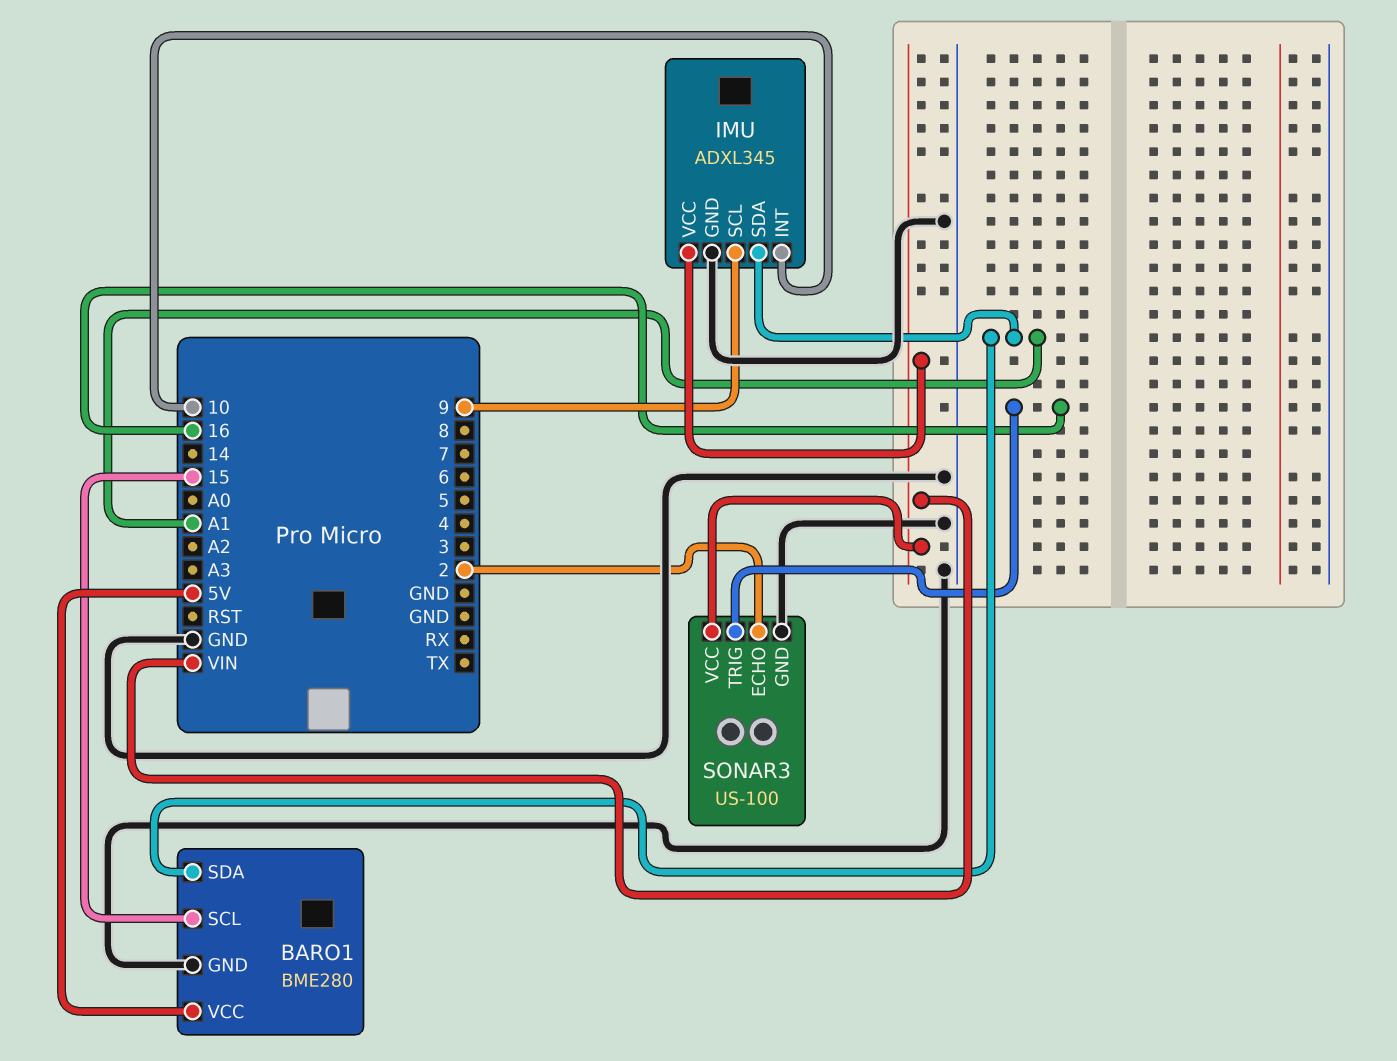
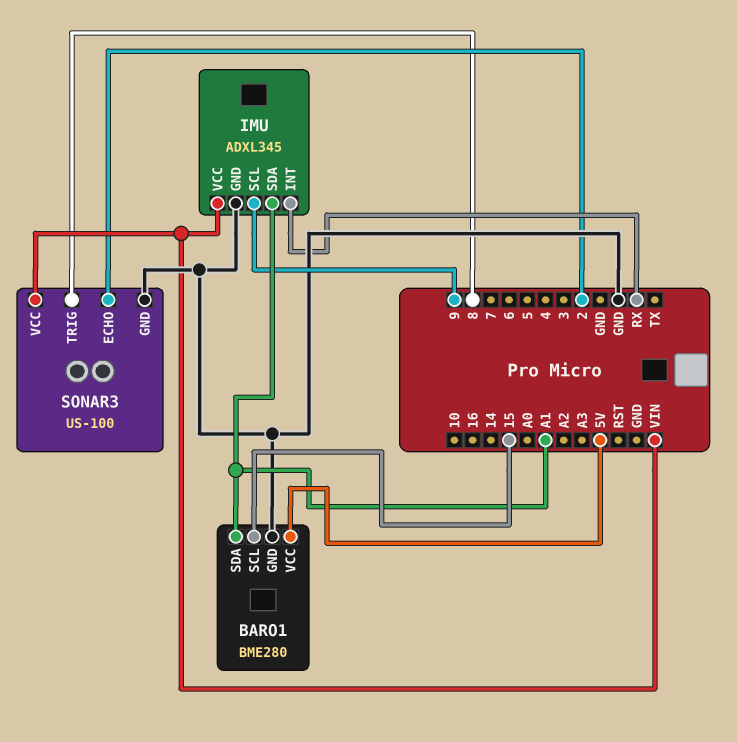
IMU pin INT: 10 -> RX
SONAR3 pin TRIG: 16 -> 8

